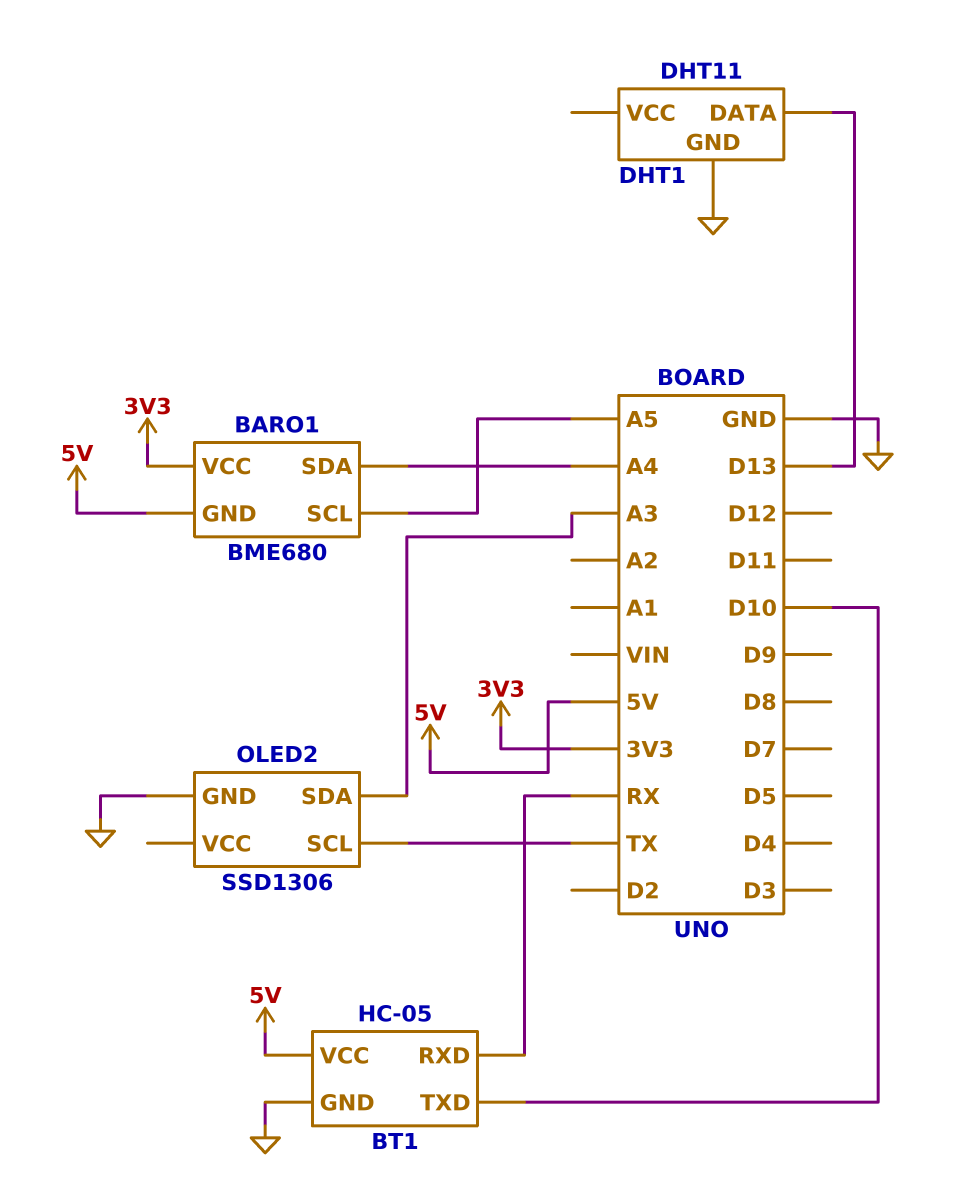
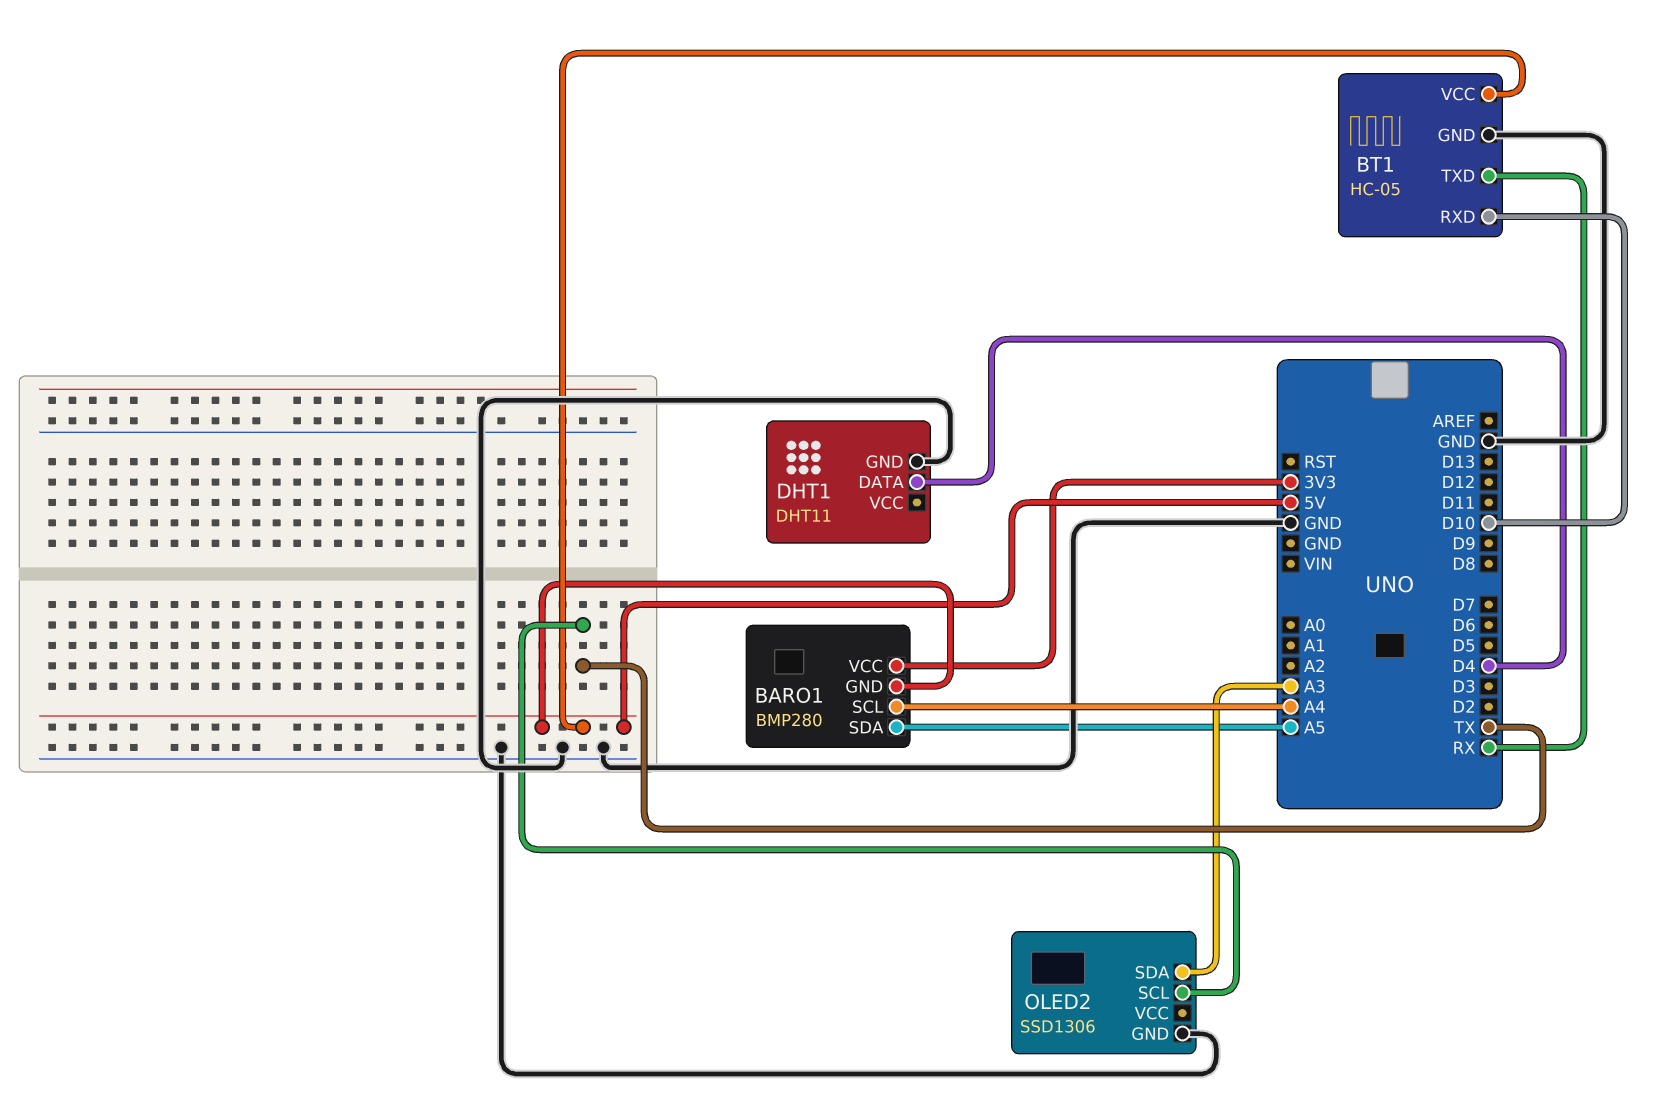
BARO1: BME680 -> BMP280
BARO1 pin SCL: A5 -> A4
BARO1 pin SDA: A4 -> A5
BT1 pin RXD: RX -> D10
BT1 pin TXD: D10 -> RX
DHT1 pin DATA: D13 -> D4

